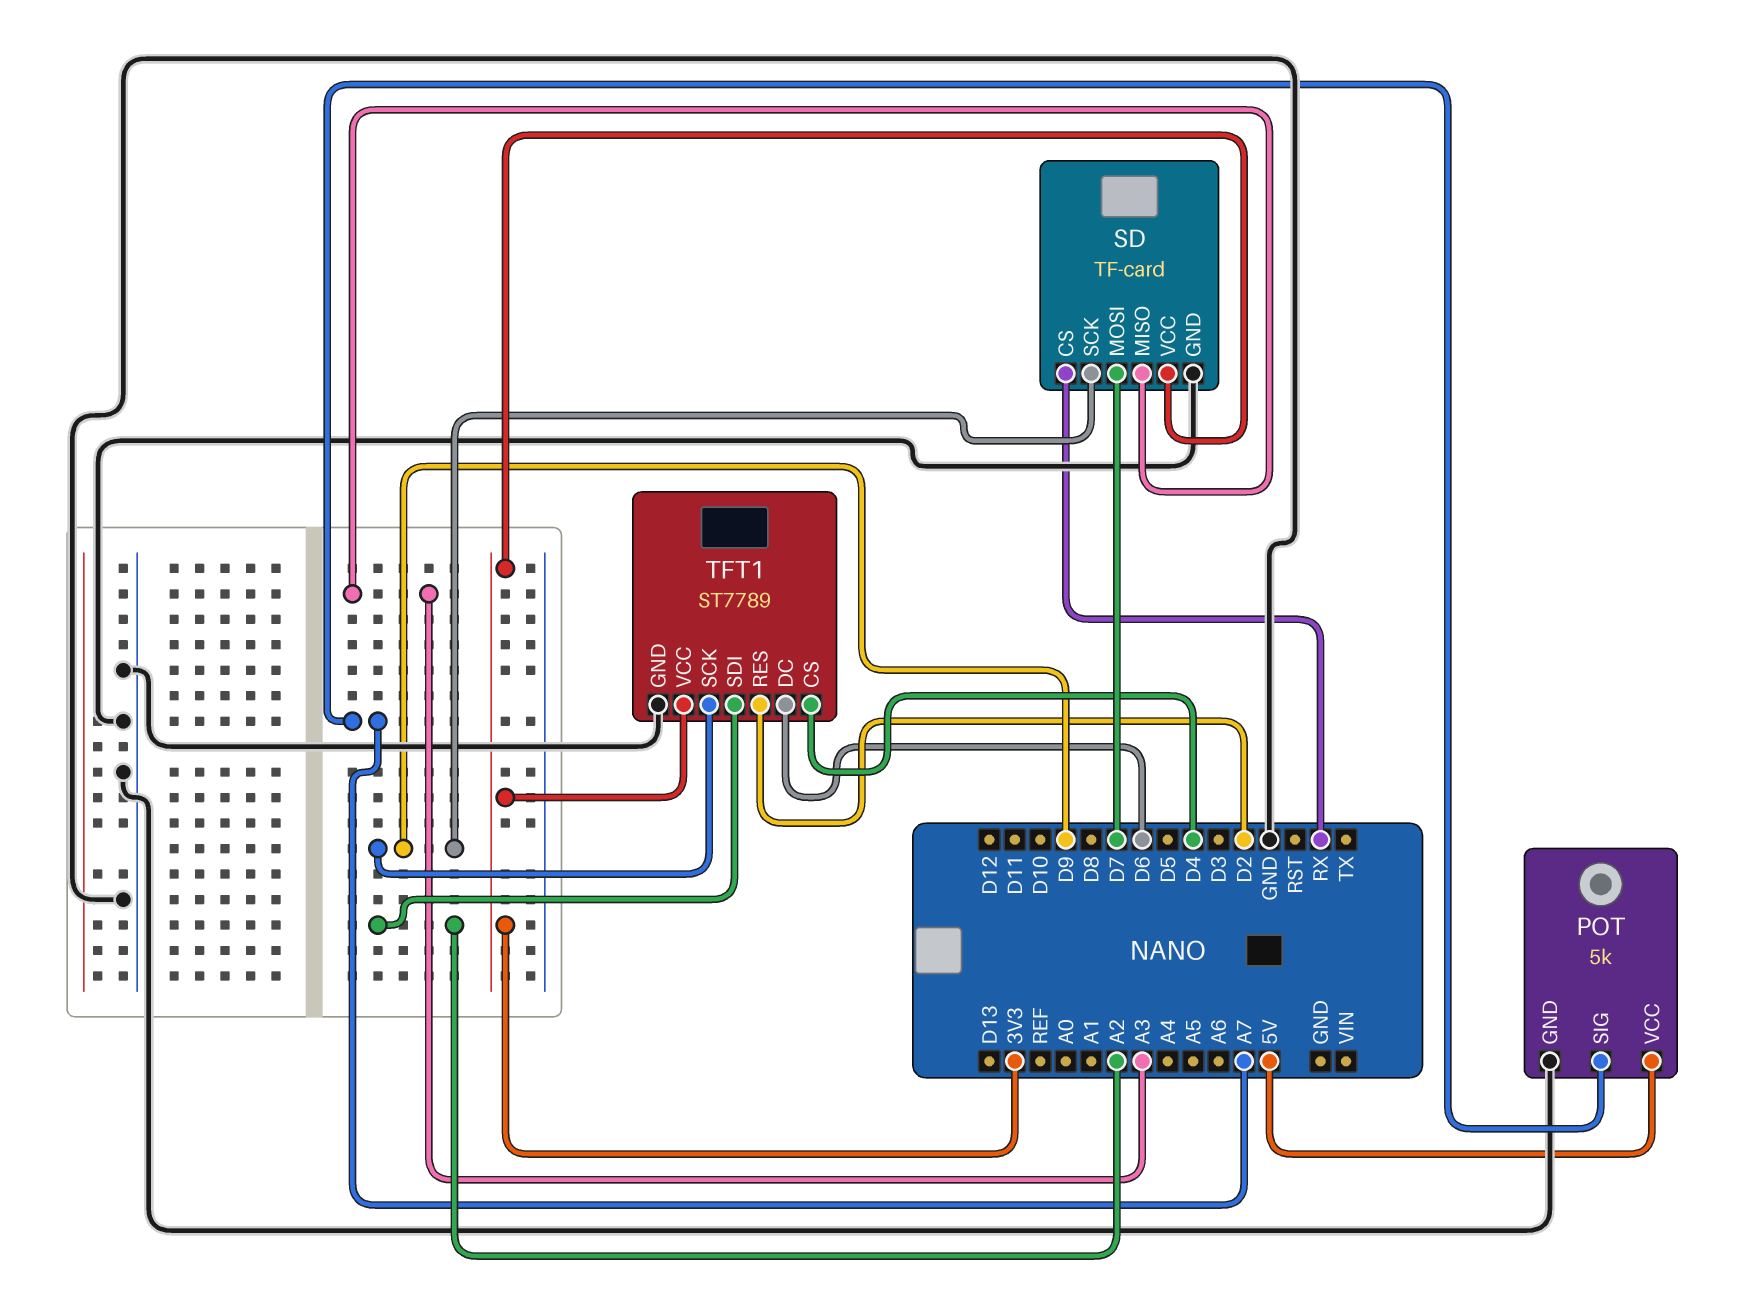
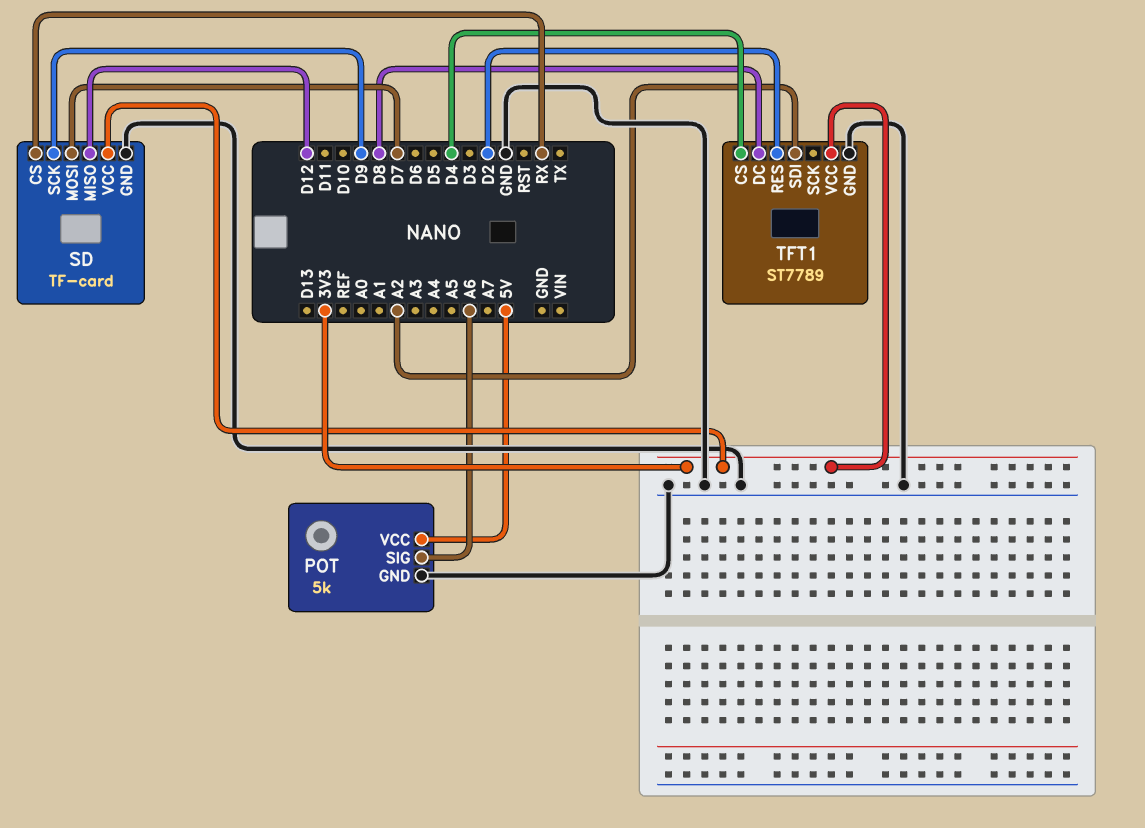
POT pin SIG: A7 -> A6
SD pin MISO: A3 -> D12
TFT1 pin DC: D6 -> D8
TFT1 pin SCK: D9 -> none

